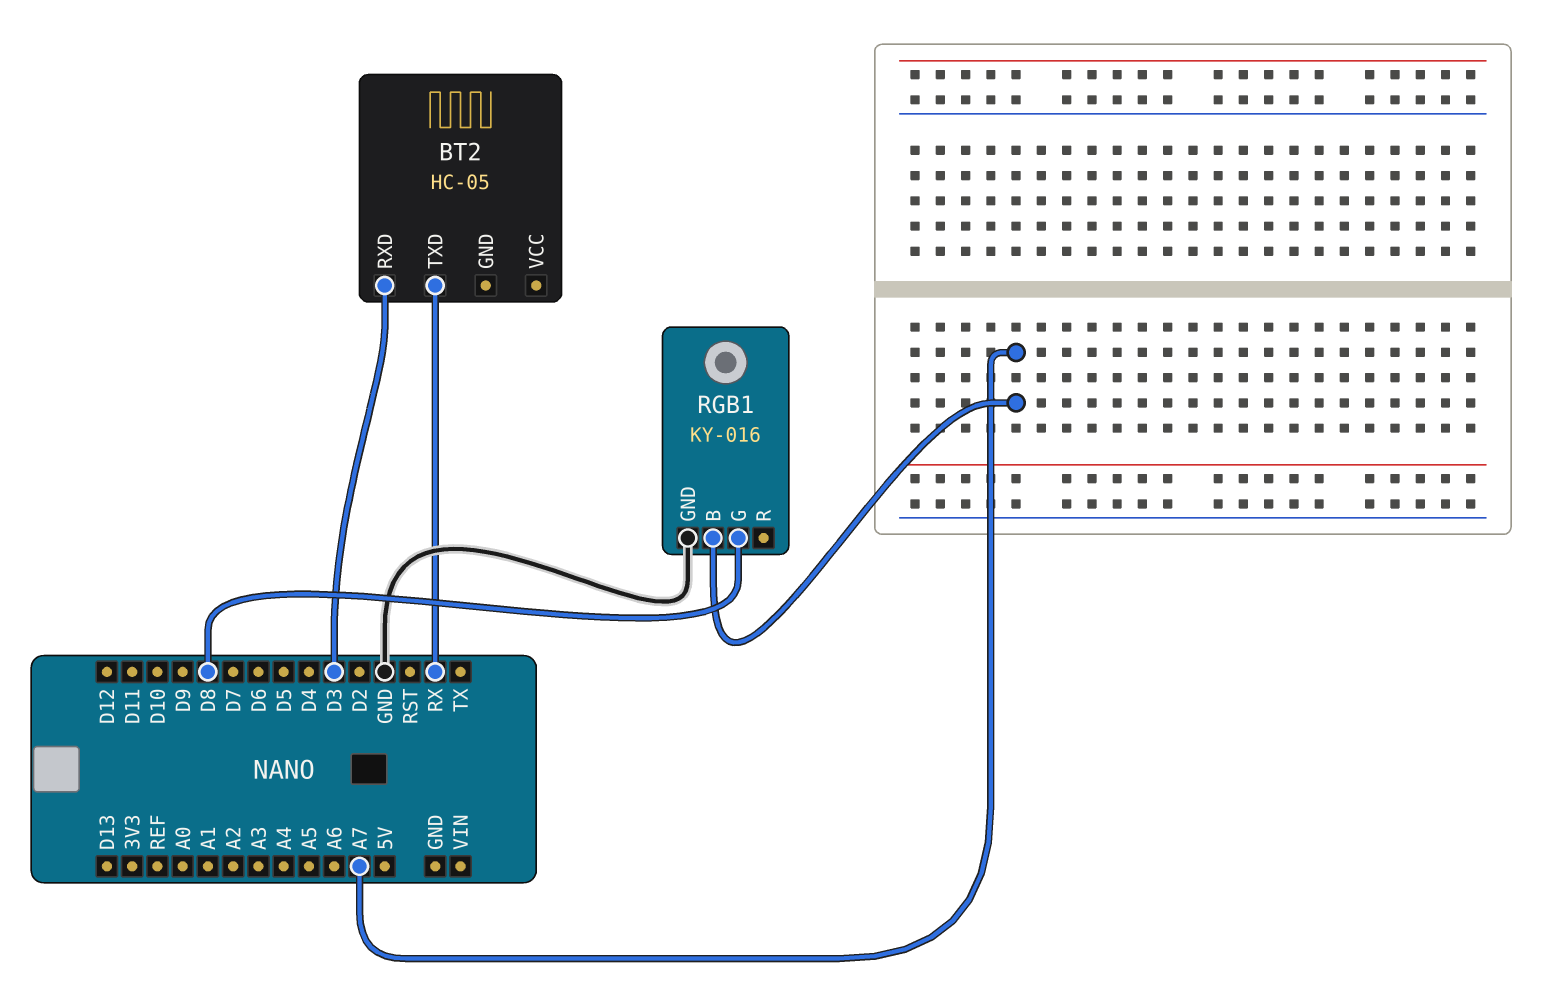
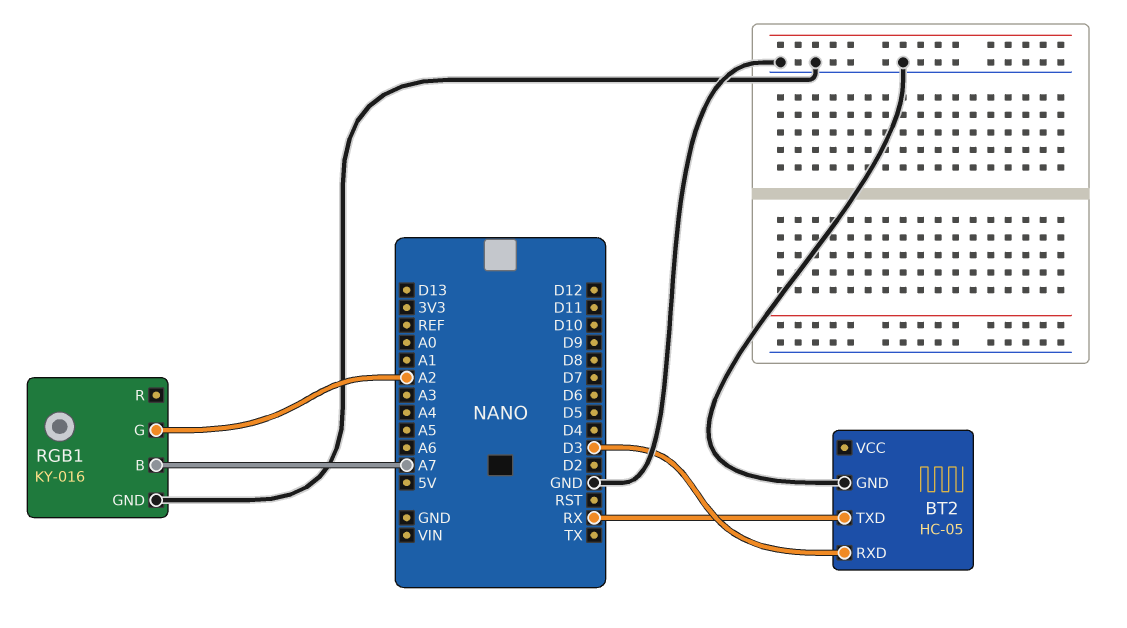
BT2 pin GND: none -> GND
RGB1 pin G: D8 -> A2

